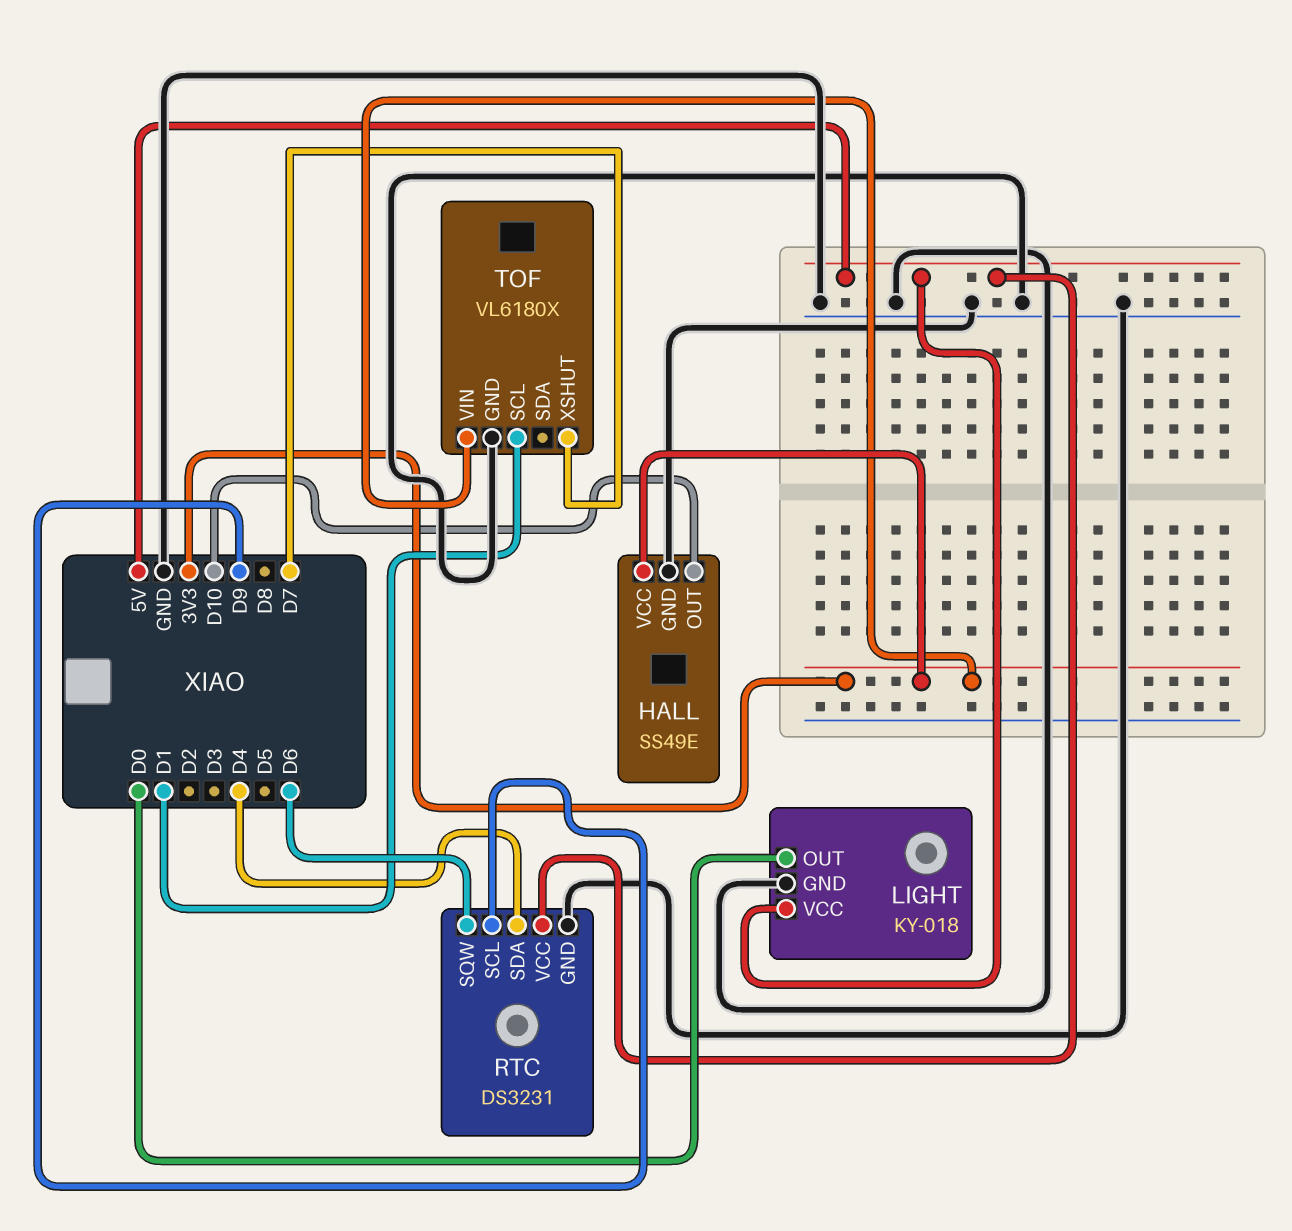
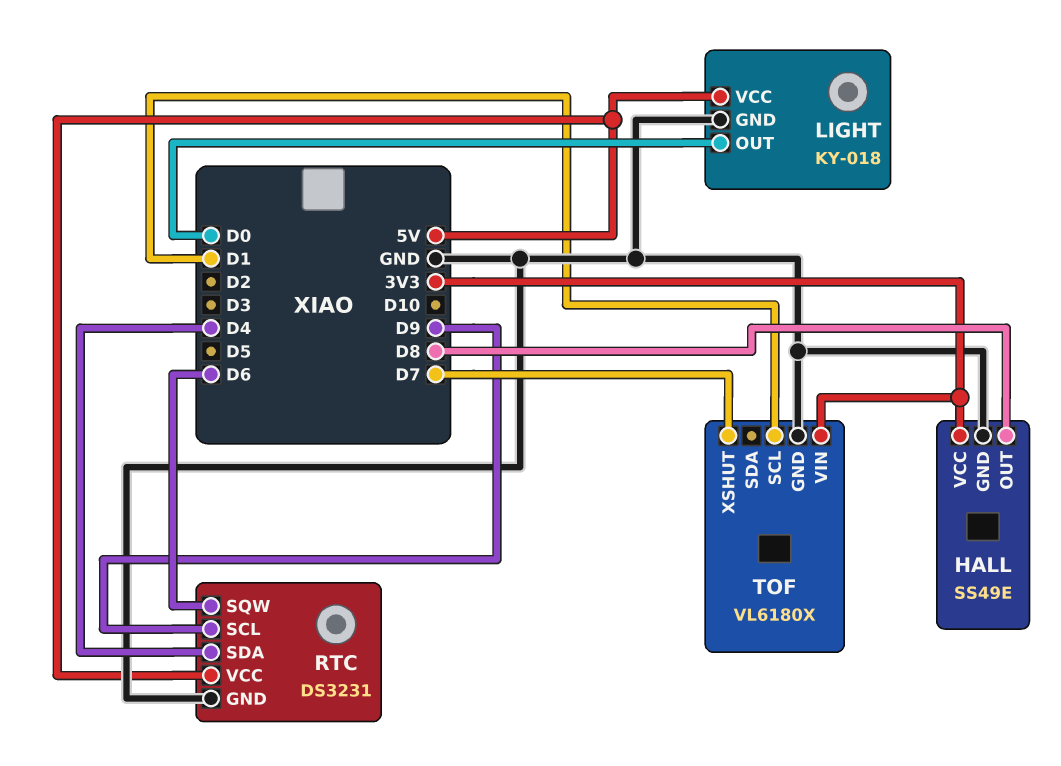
HALL pin OUT: D10 -> D8

